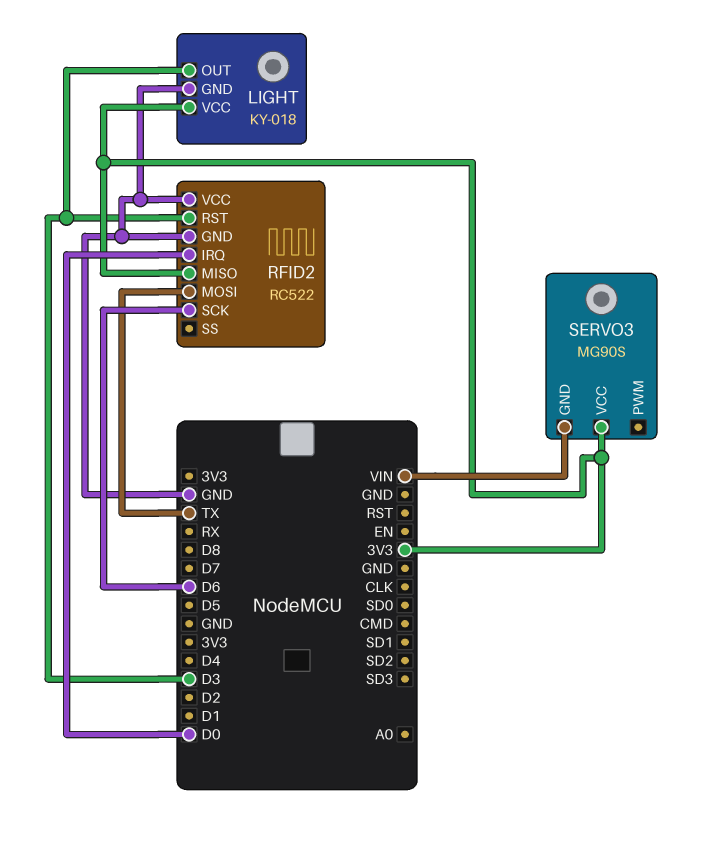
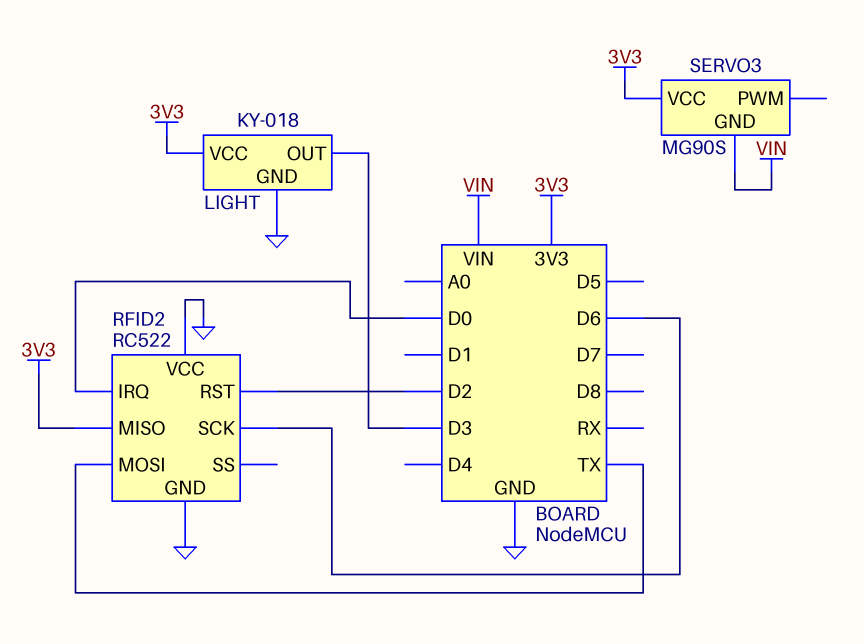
RFID2 pin RST: D3 -> D2

